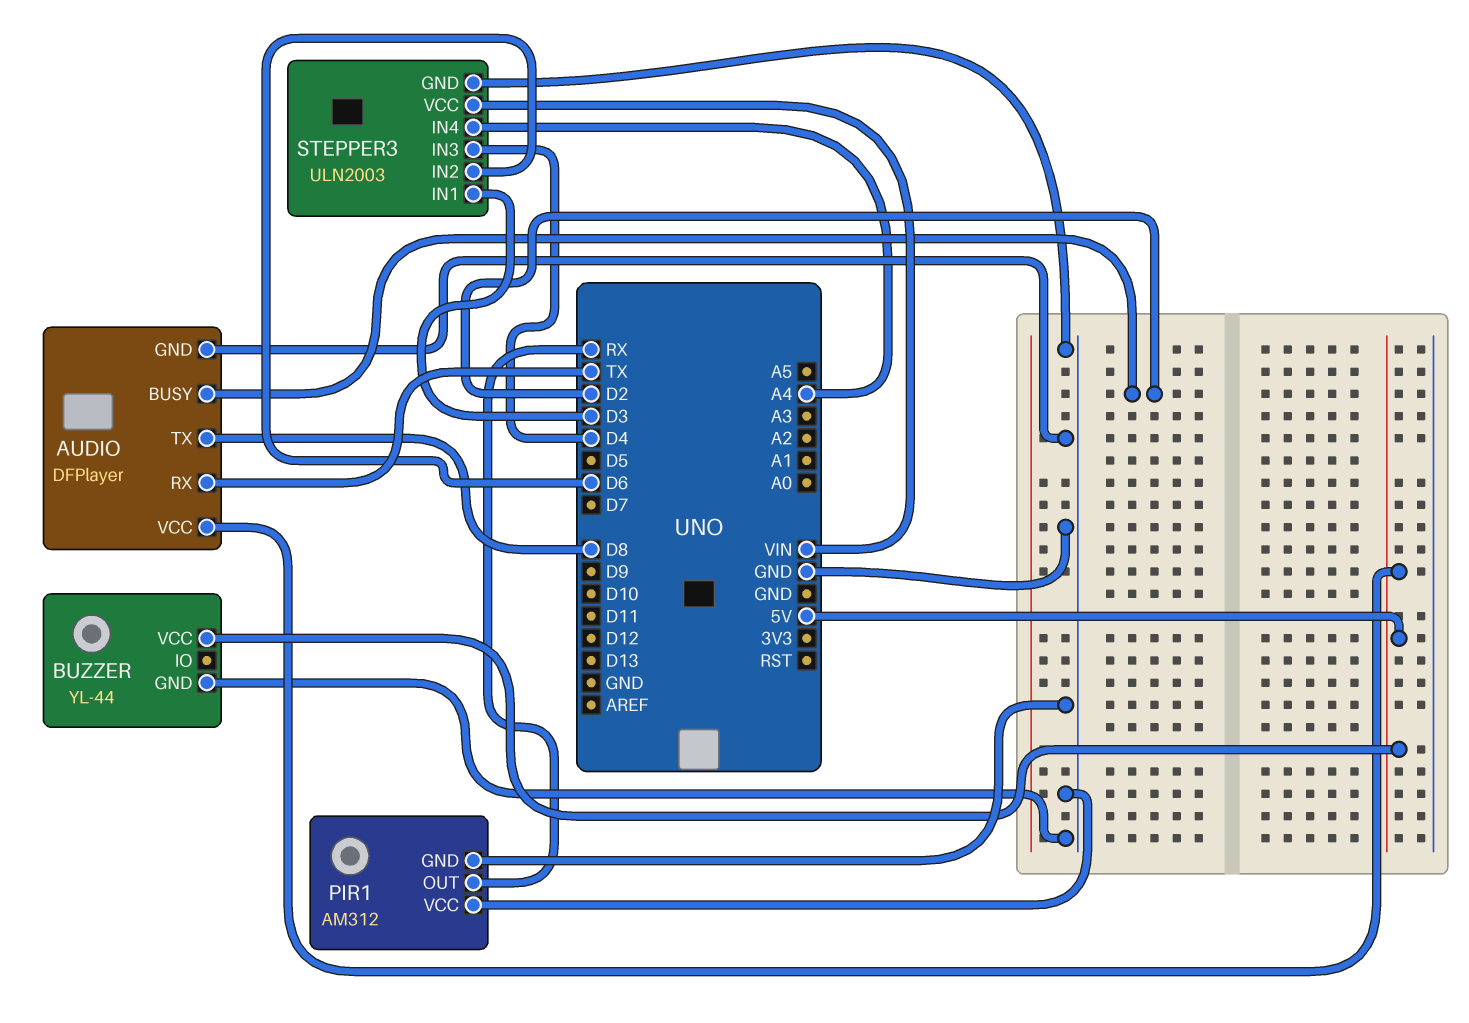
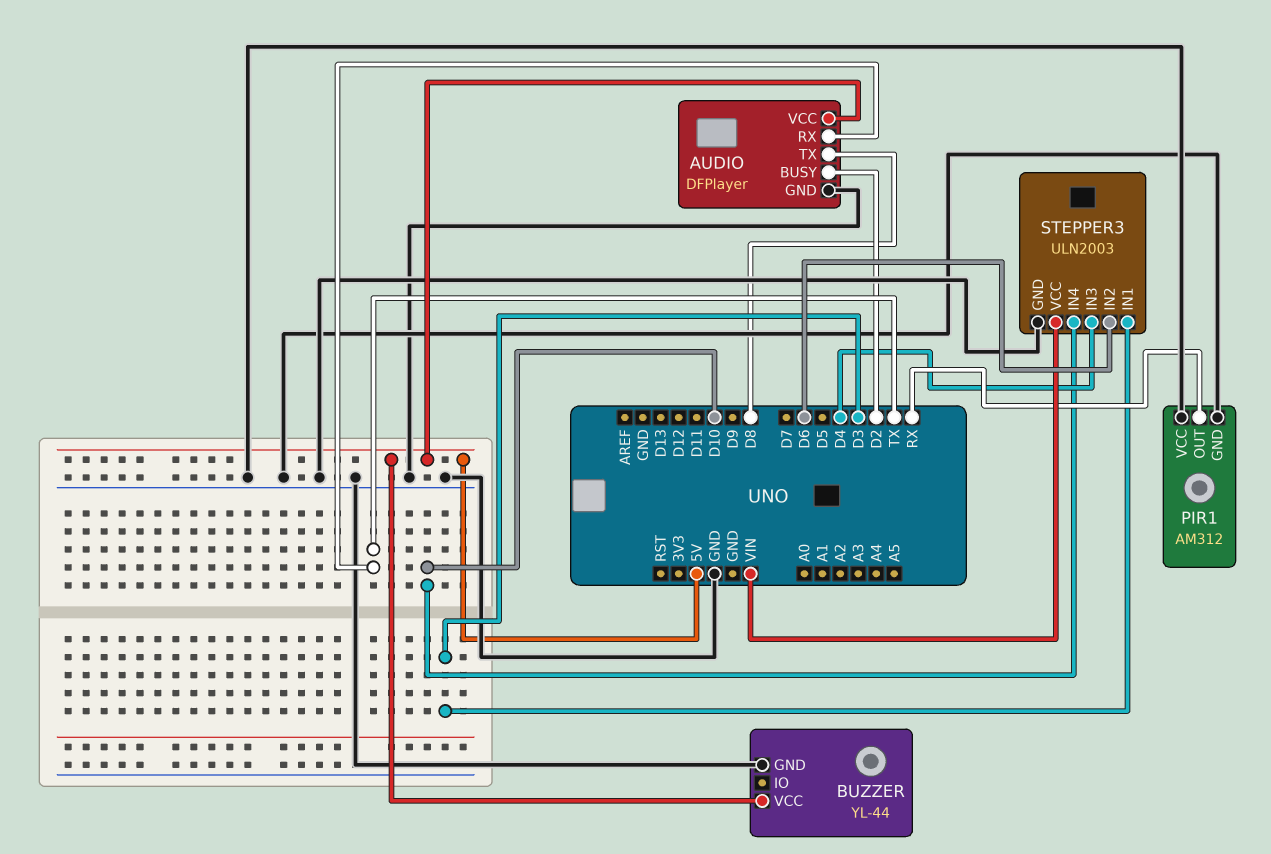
STEPPER3 pin IN4: A4 -> D10

